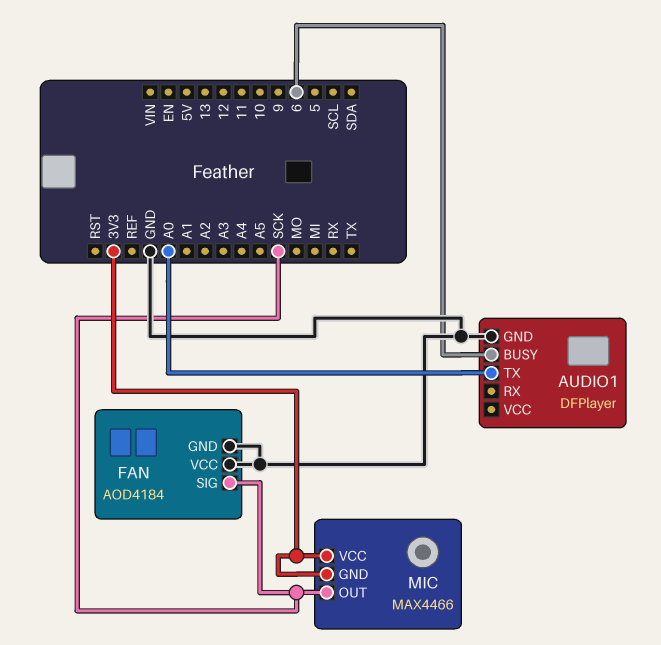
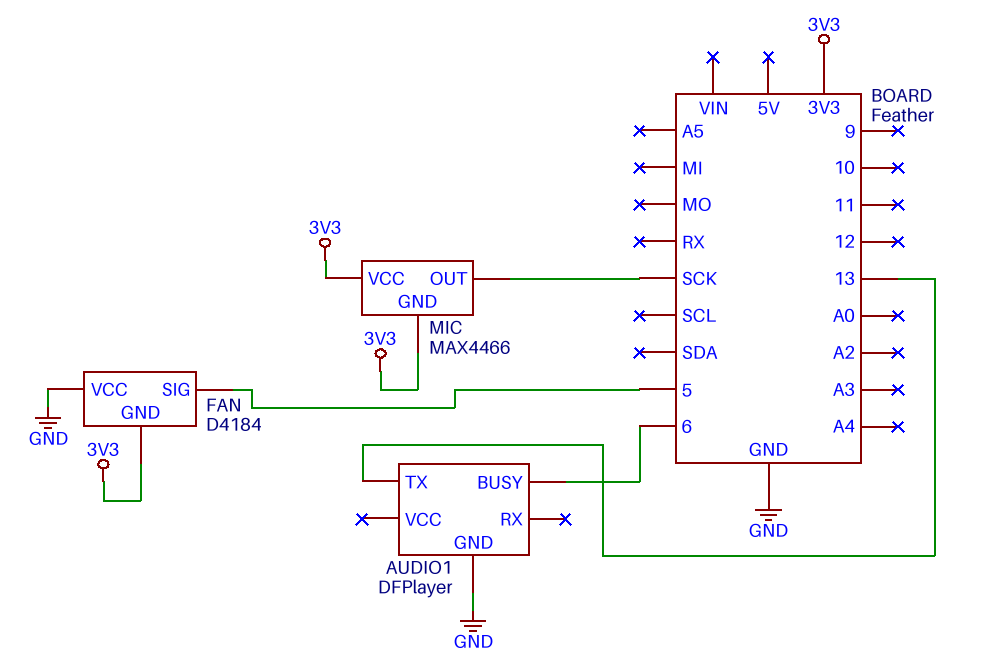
AUDIO1 pin TX: A0 -> 13
FAN: AOD4184 -> D4184
FAN pin GND: GND -> 3V3
FAN pin SIG: SCK -> 5

